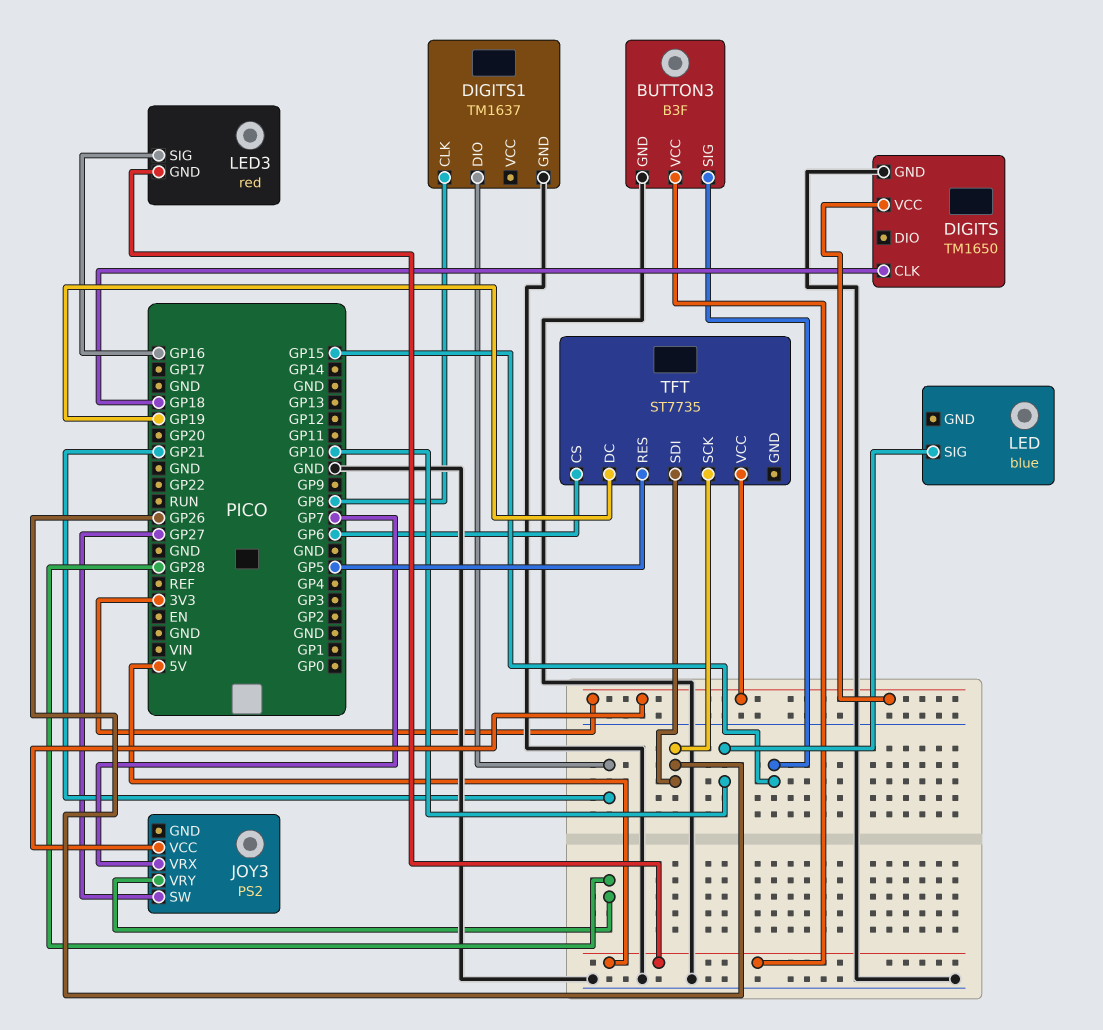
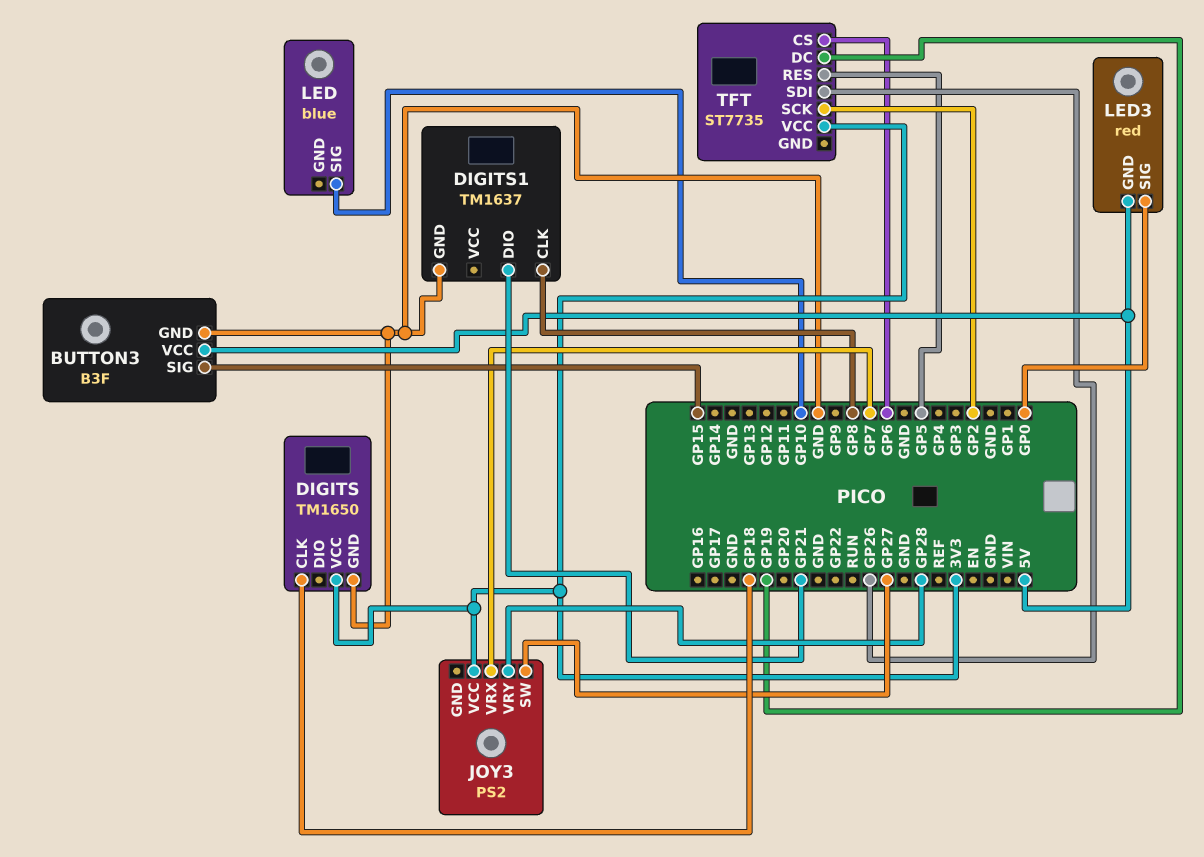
LED3 pin SIG: GP16 -> GP0
TFT pin SCK: GP26 -> GP2

